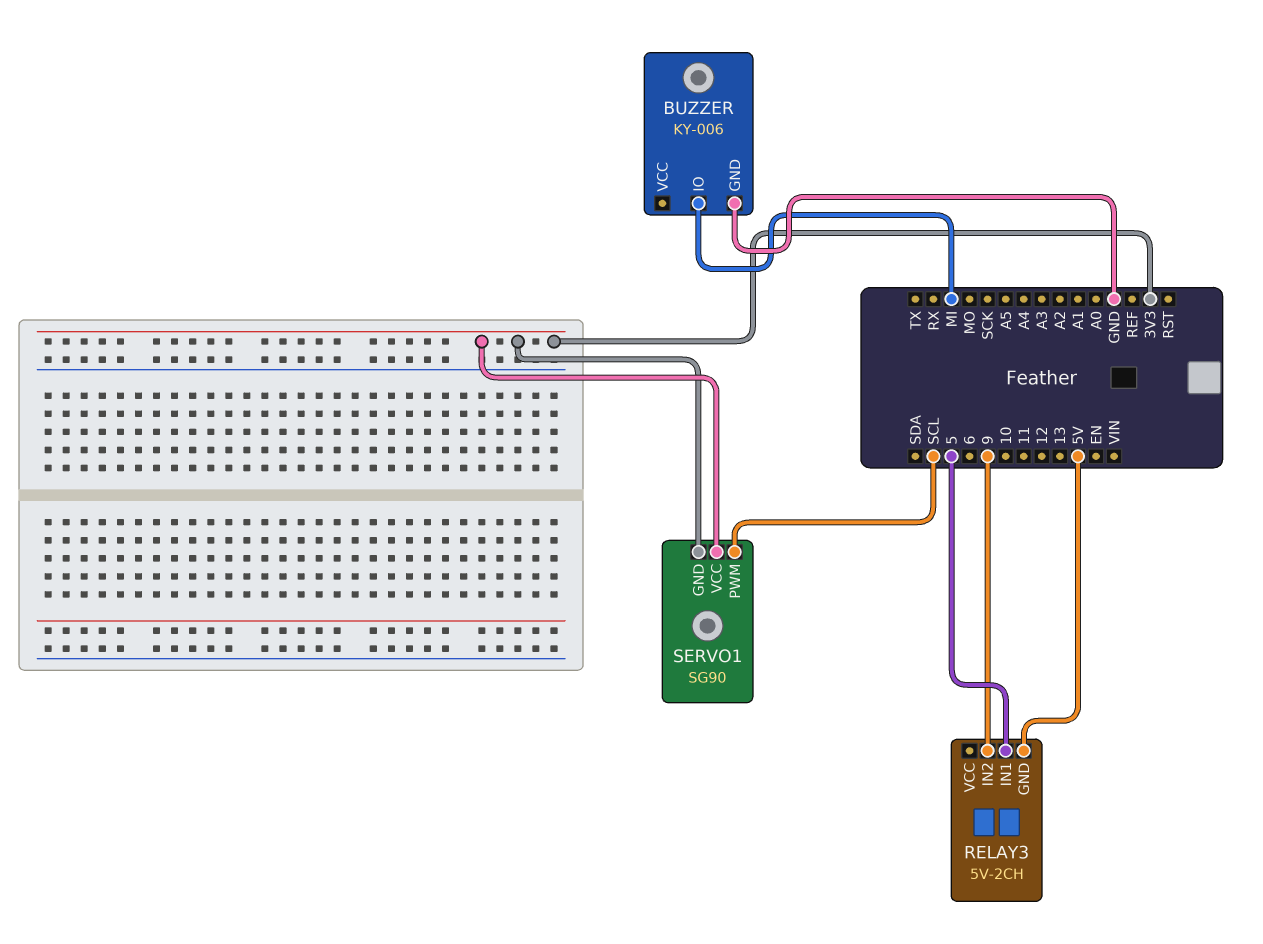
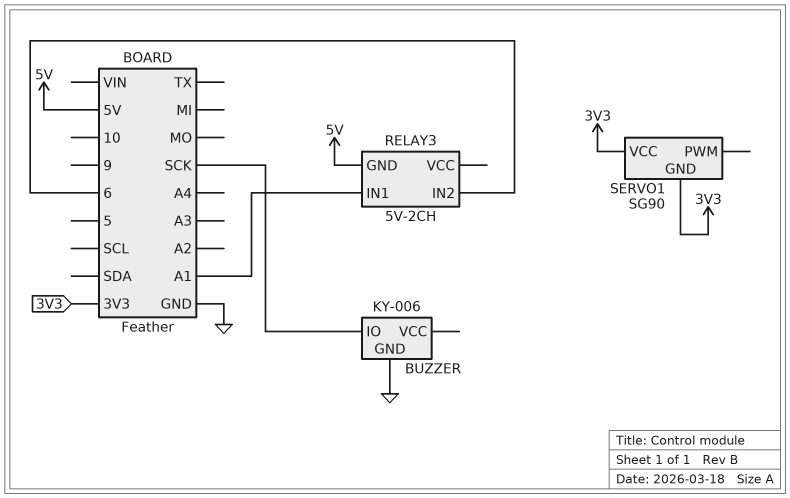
BUZZER pin IO: MI -> SCK
RELAY3 pin IN1: 5 -> A1
RELAY3 pin IN2: 9 -> 6
SERVO1 pin PWM: SCL -> none

